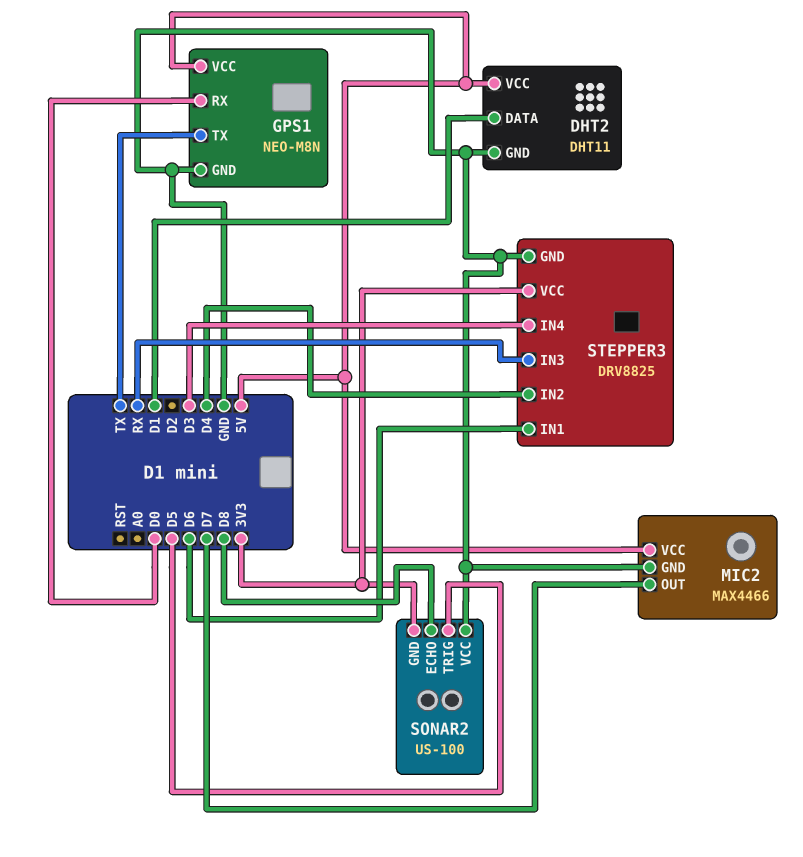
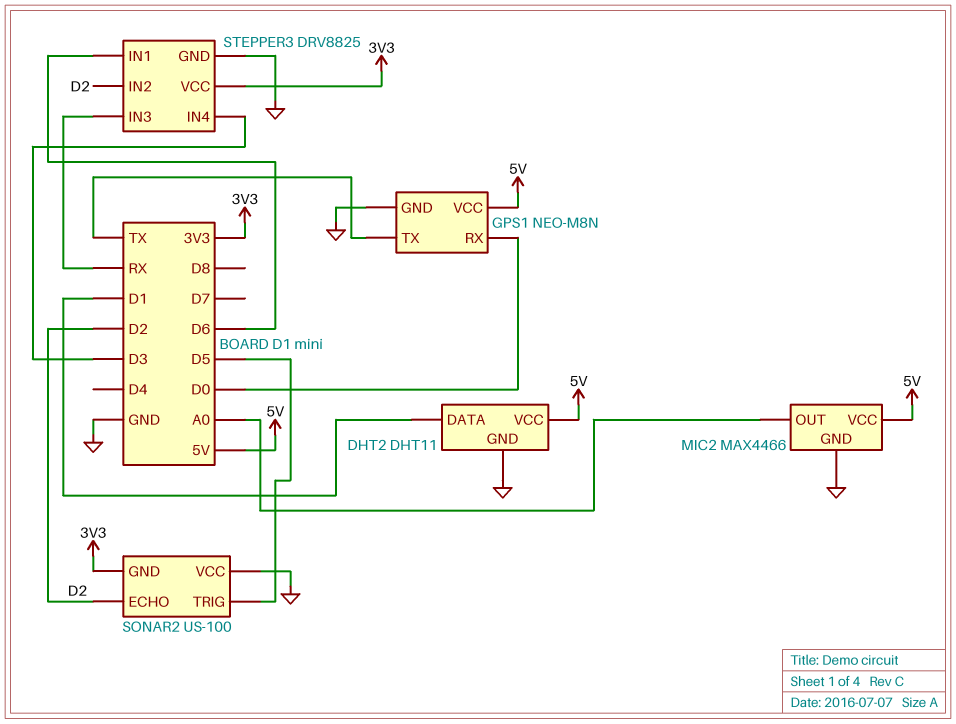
MIC2 pin OUT: D7 -> A0
SONAR2 pin ECHO: D8 -> D2
STEPPER3 pin IN2: D4 -> D2

